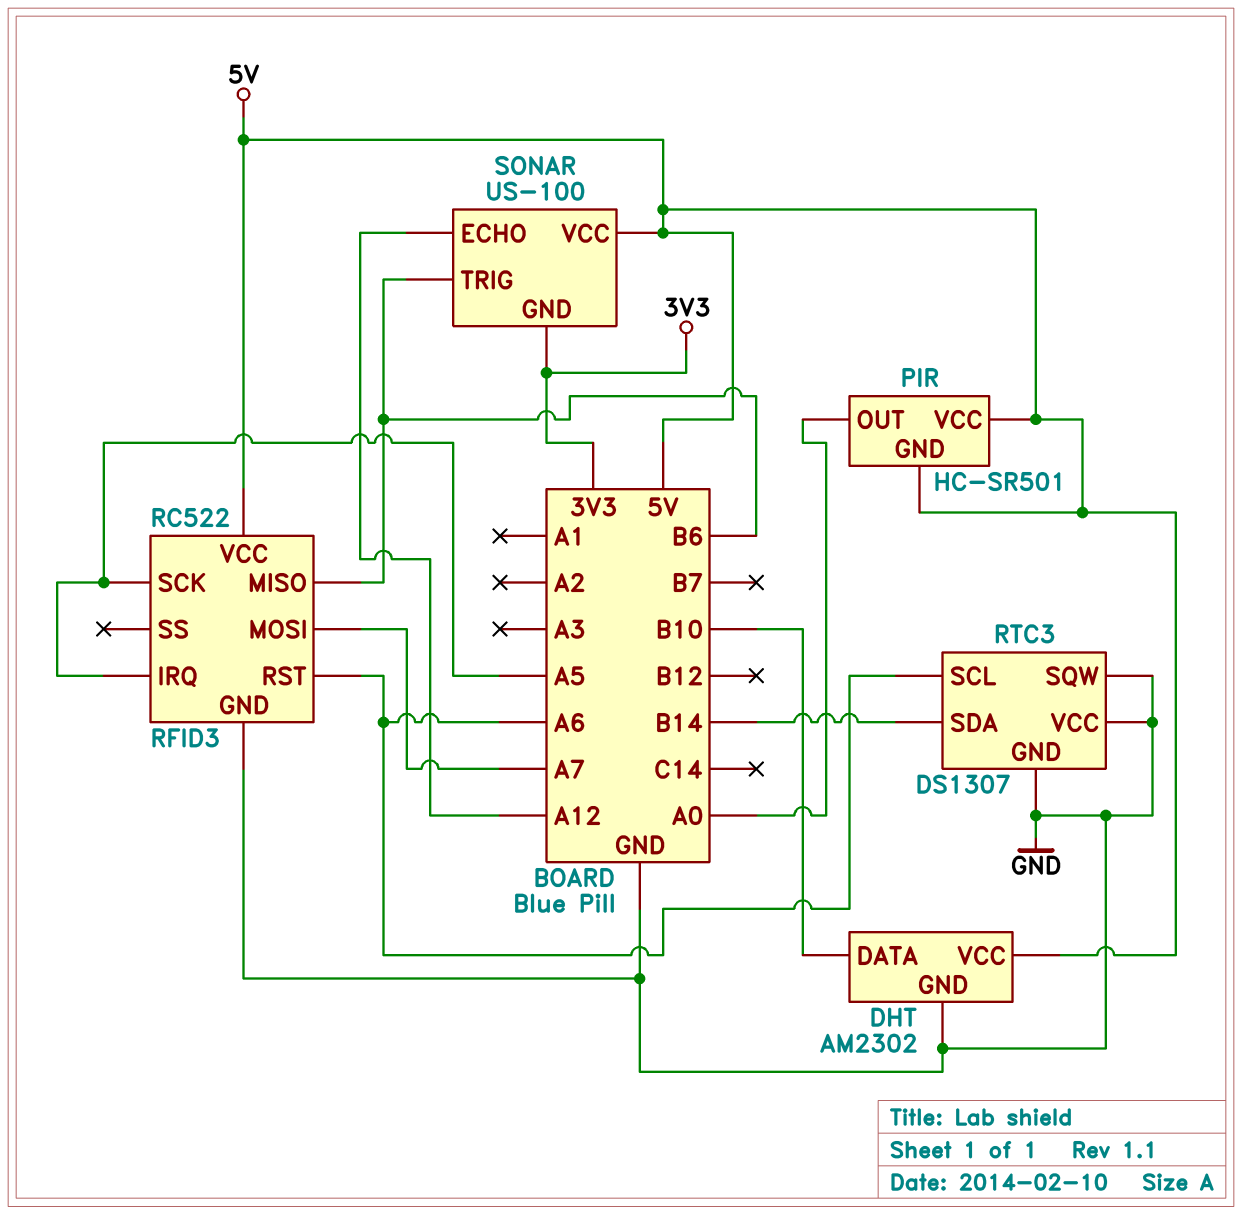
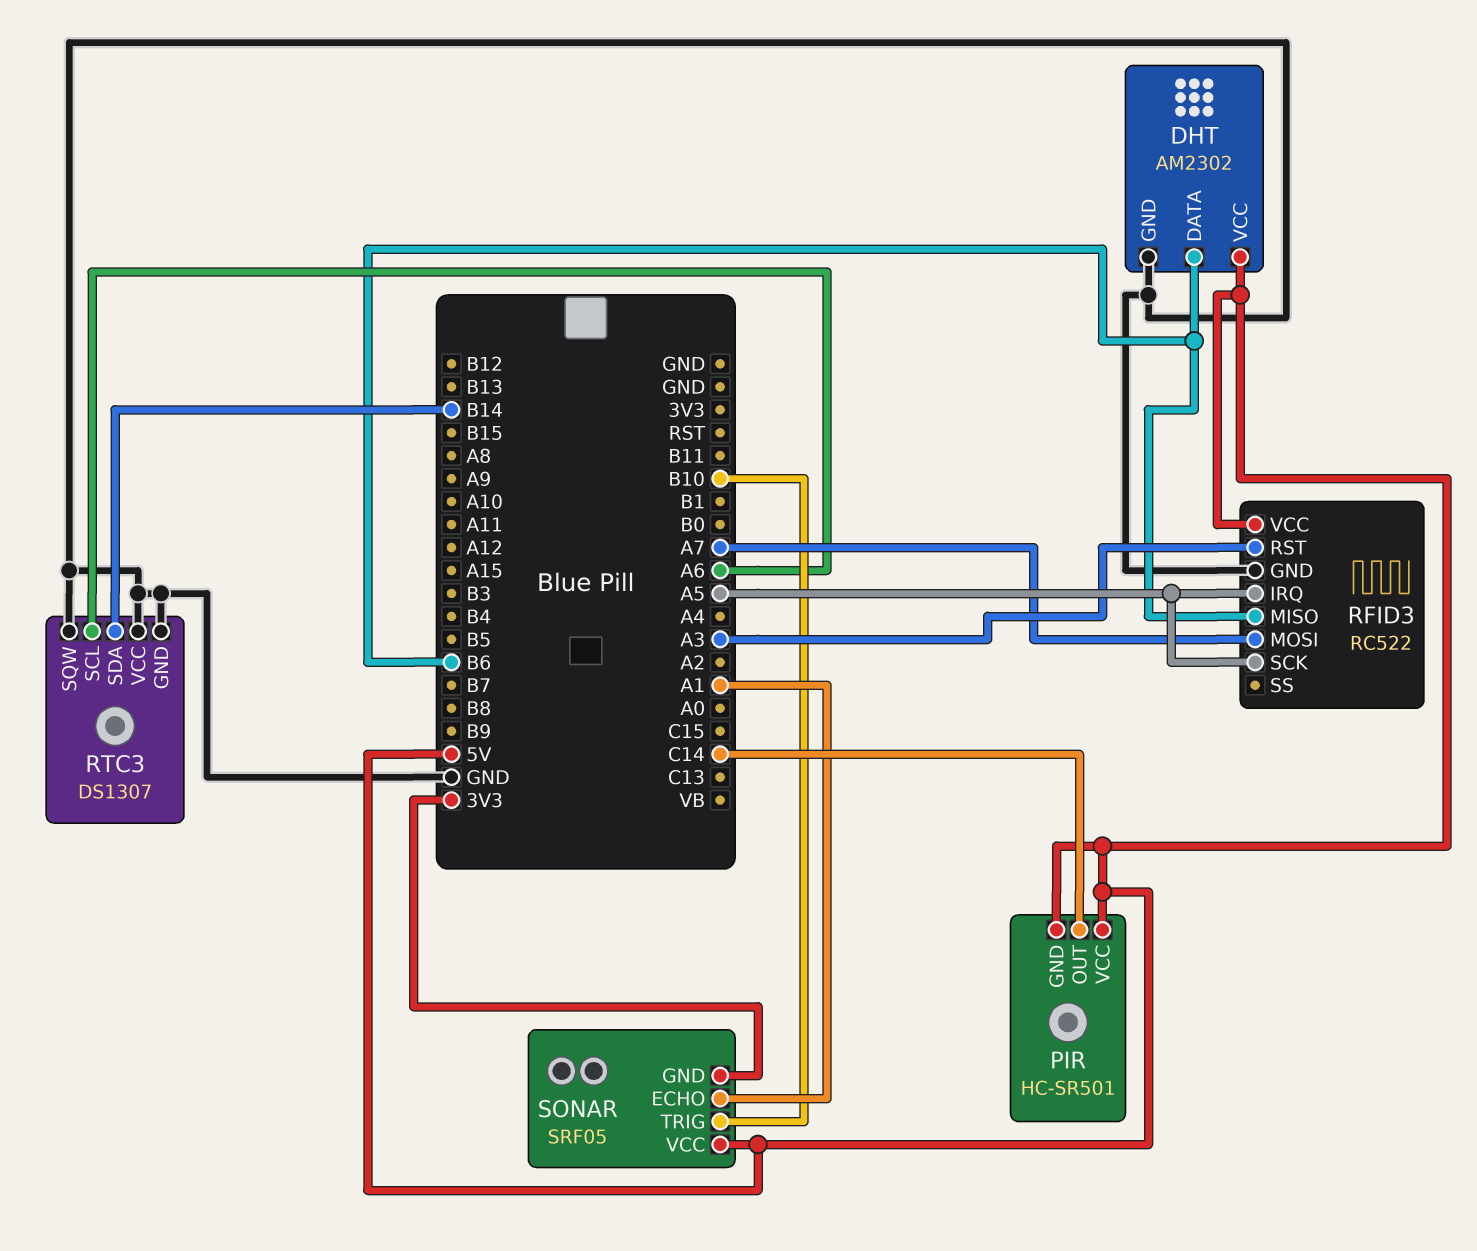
DHT pin DATA: B10 -> B6
PIR pin OUT: A0 -> C14
RFID3 pin RST: A6 -> A3
SONAR: US-100 -> SRF05
SONAR pin ECHO: A12 -> A1
SONAR pin TRIG: B6 -> B10

